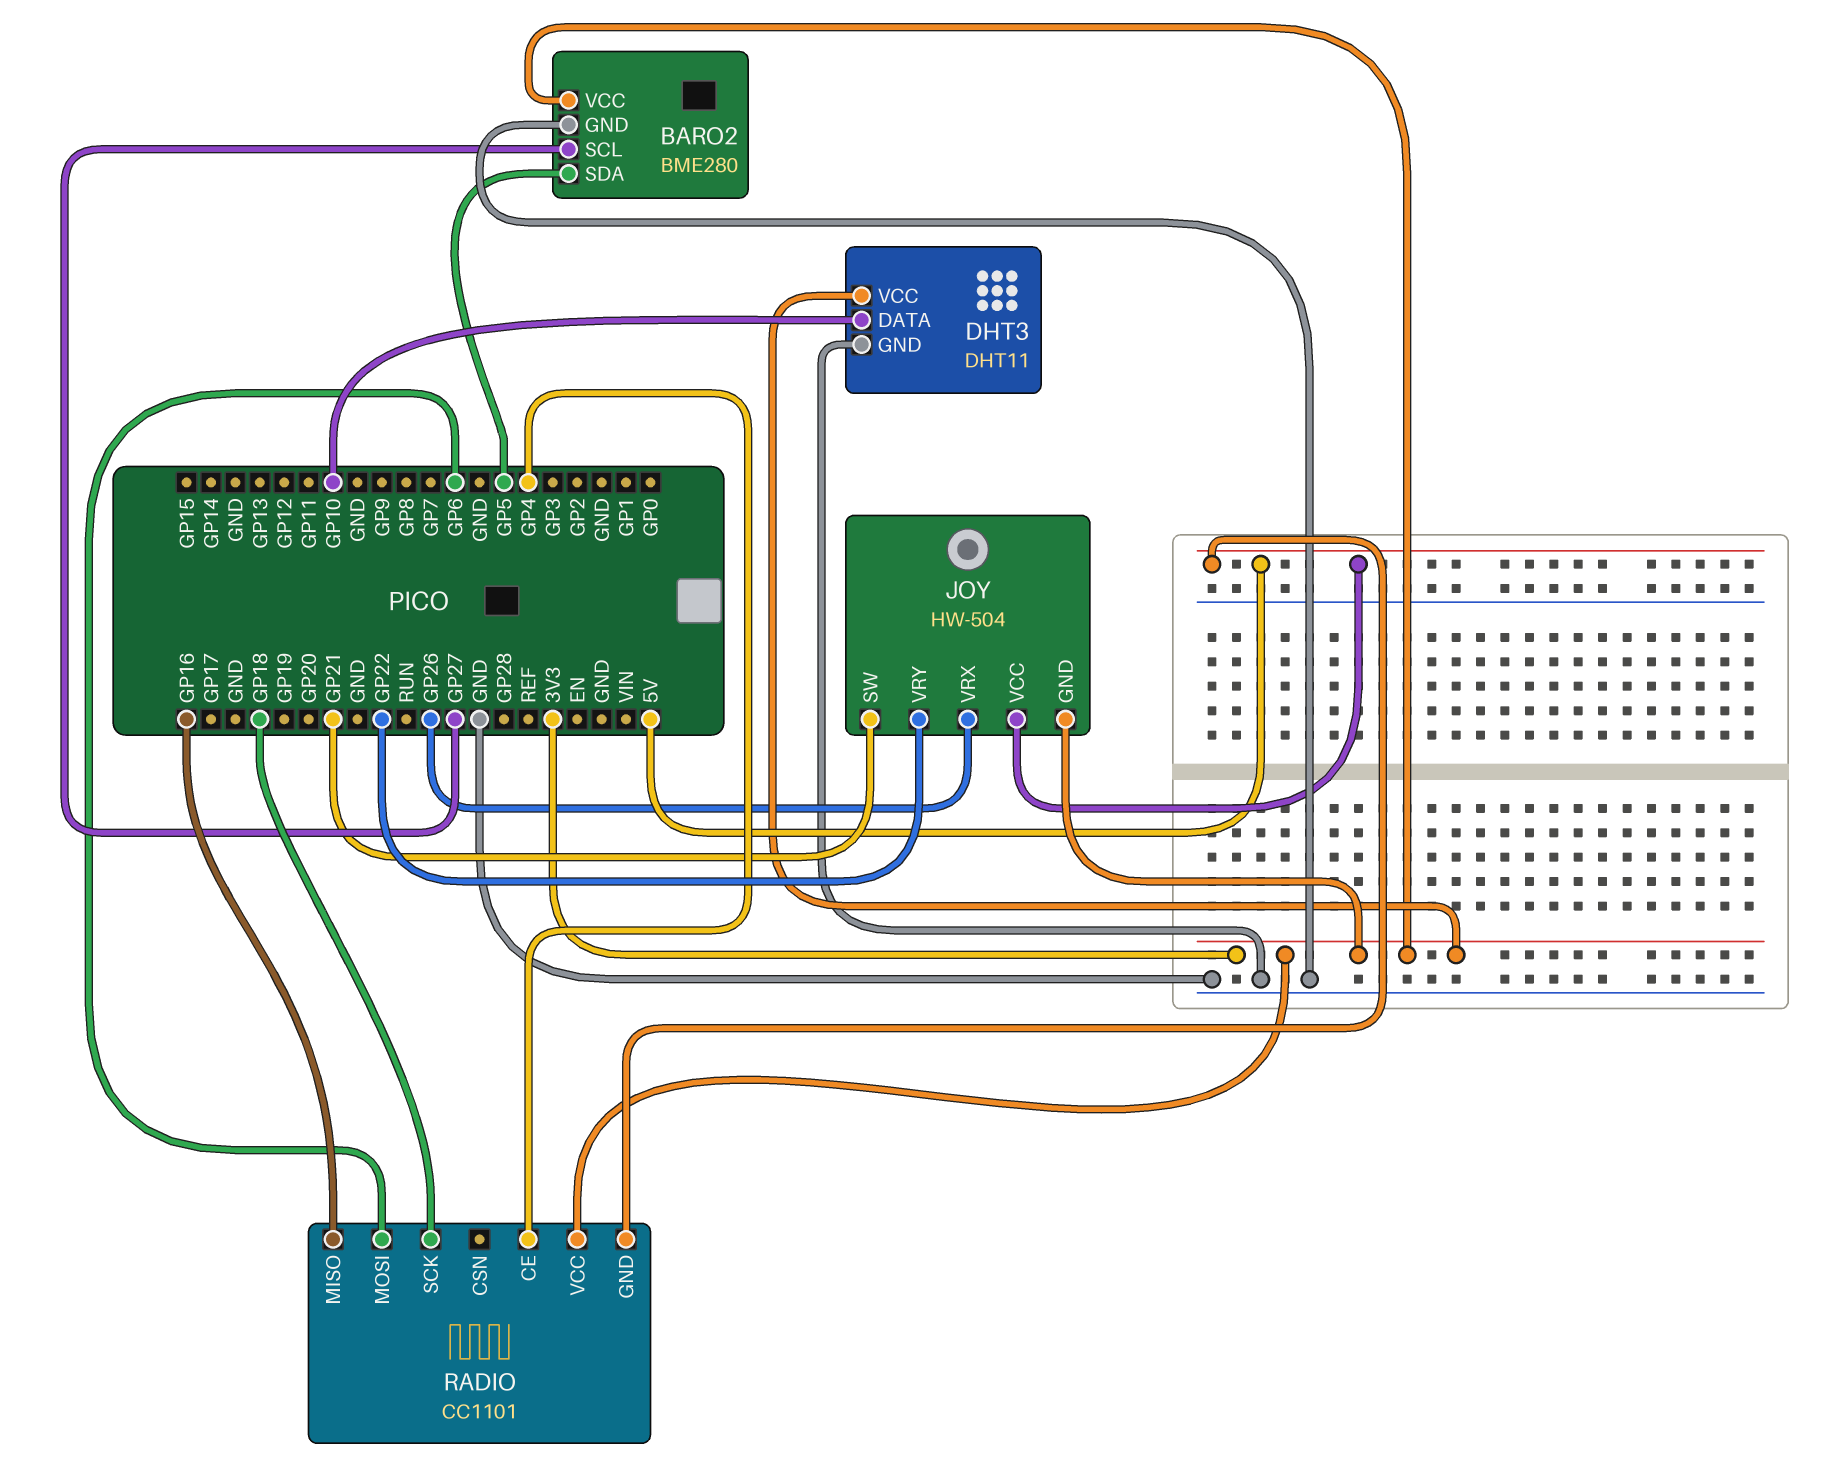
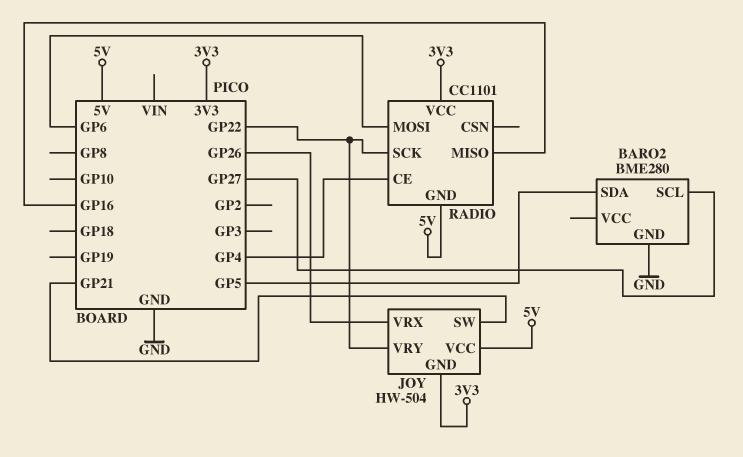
BARO2 pin VCC: 3V3 -> none
DHT3: DHT11 -> none
DHT3 pin DATA: GP10 -> none
DHT3 pin GND: GND -> none
DHT3 pin VCC: 3V3 -> none
RADIO pin SCK: GP18 -> GP22

